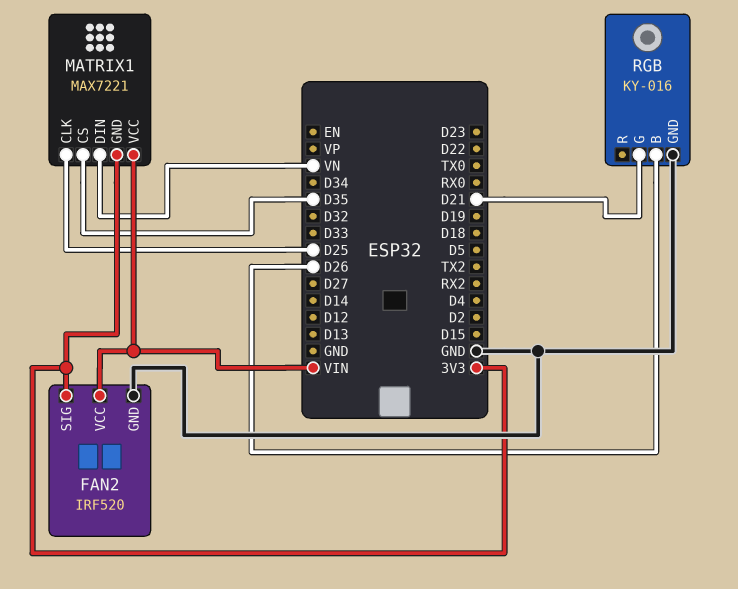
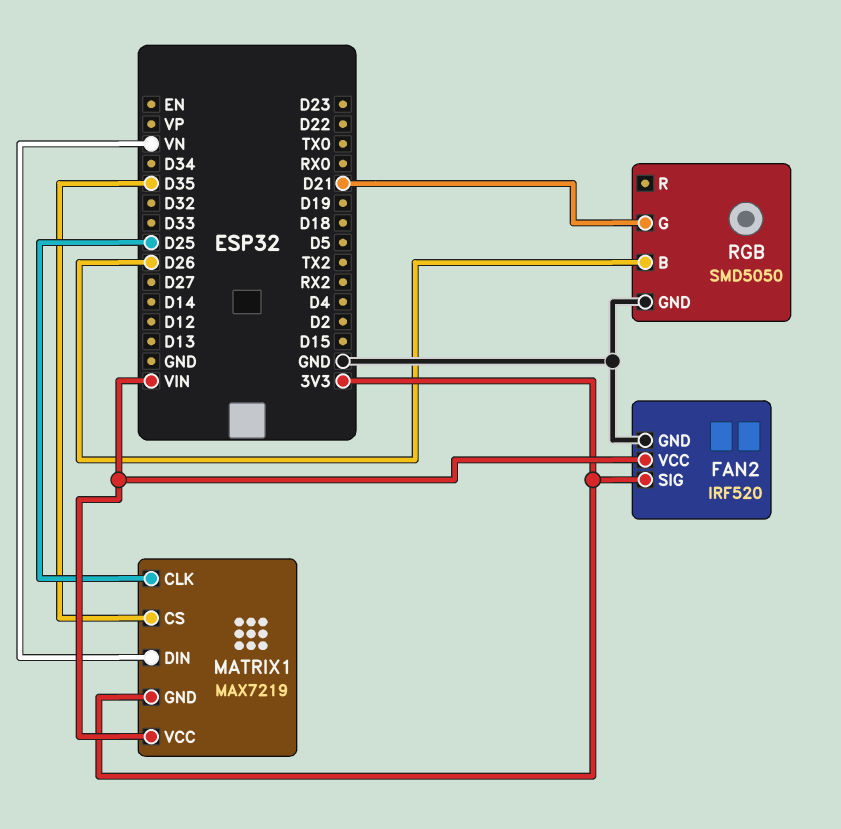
MATRIX1: MAX7221 -> MAX7219
RGB: KY-016 -> SMD5050

